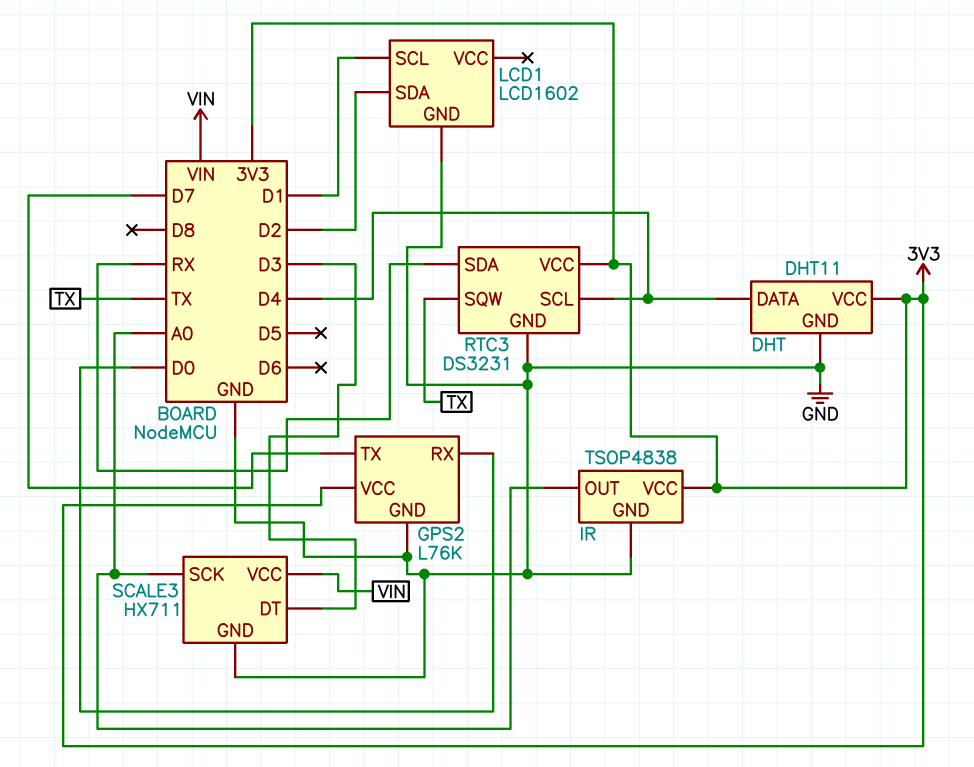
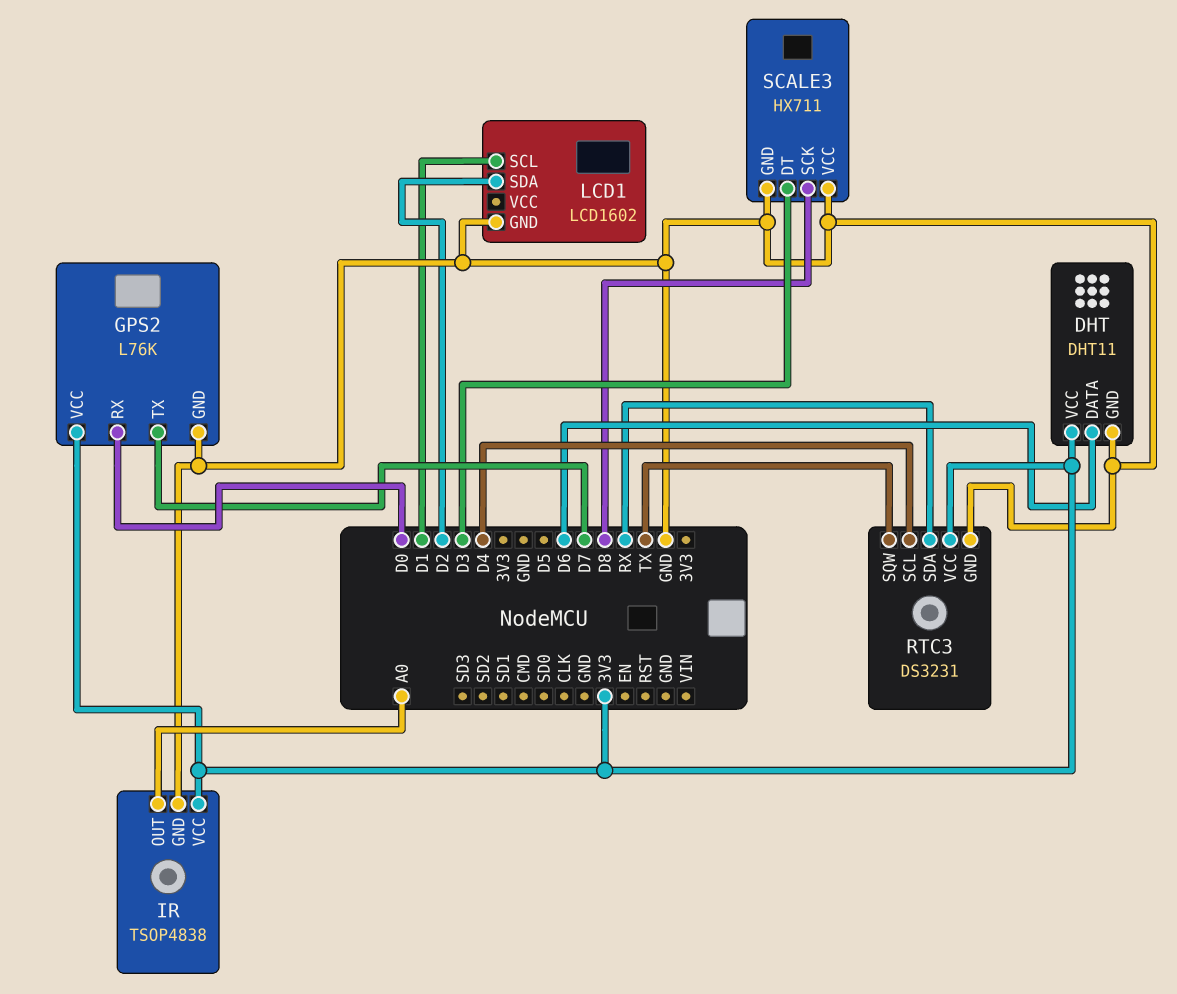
DHT pin DATA: D4 -> D6
SCALE3 pin SCK: A0 -> D8
SCALE3 pin VCC: VIN -> GND

